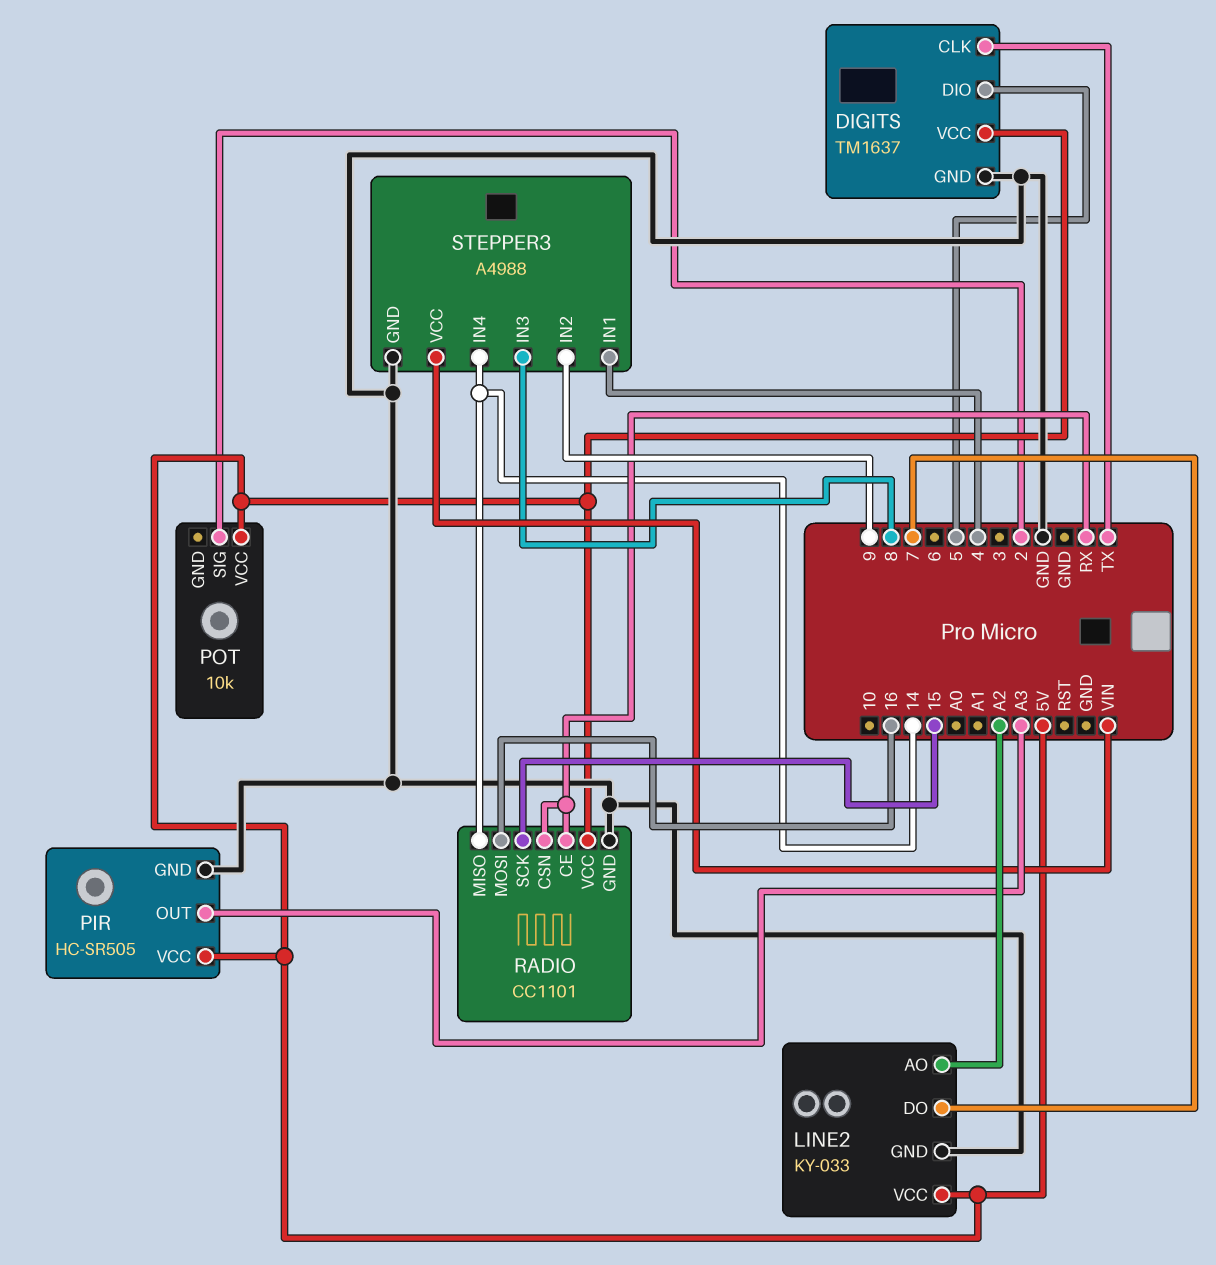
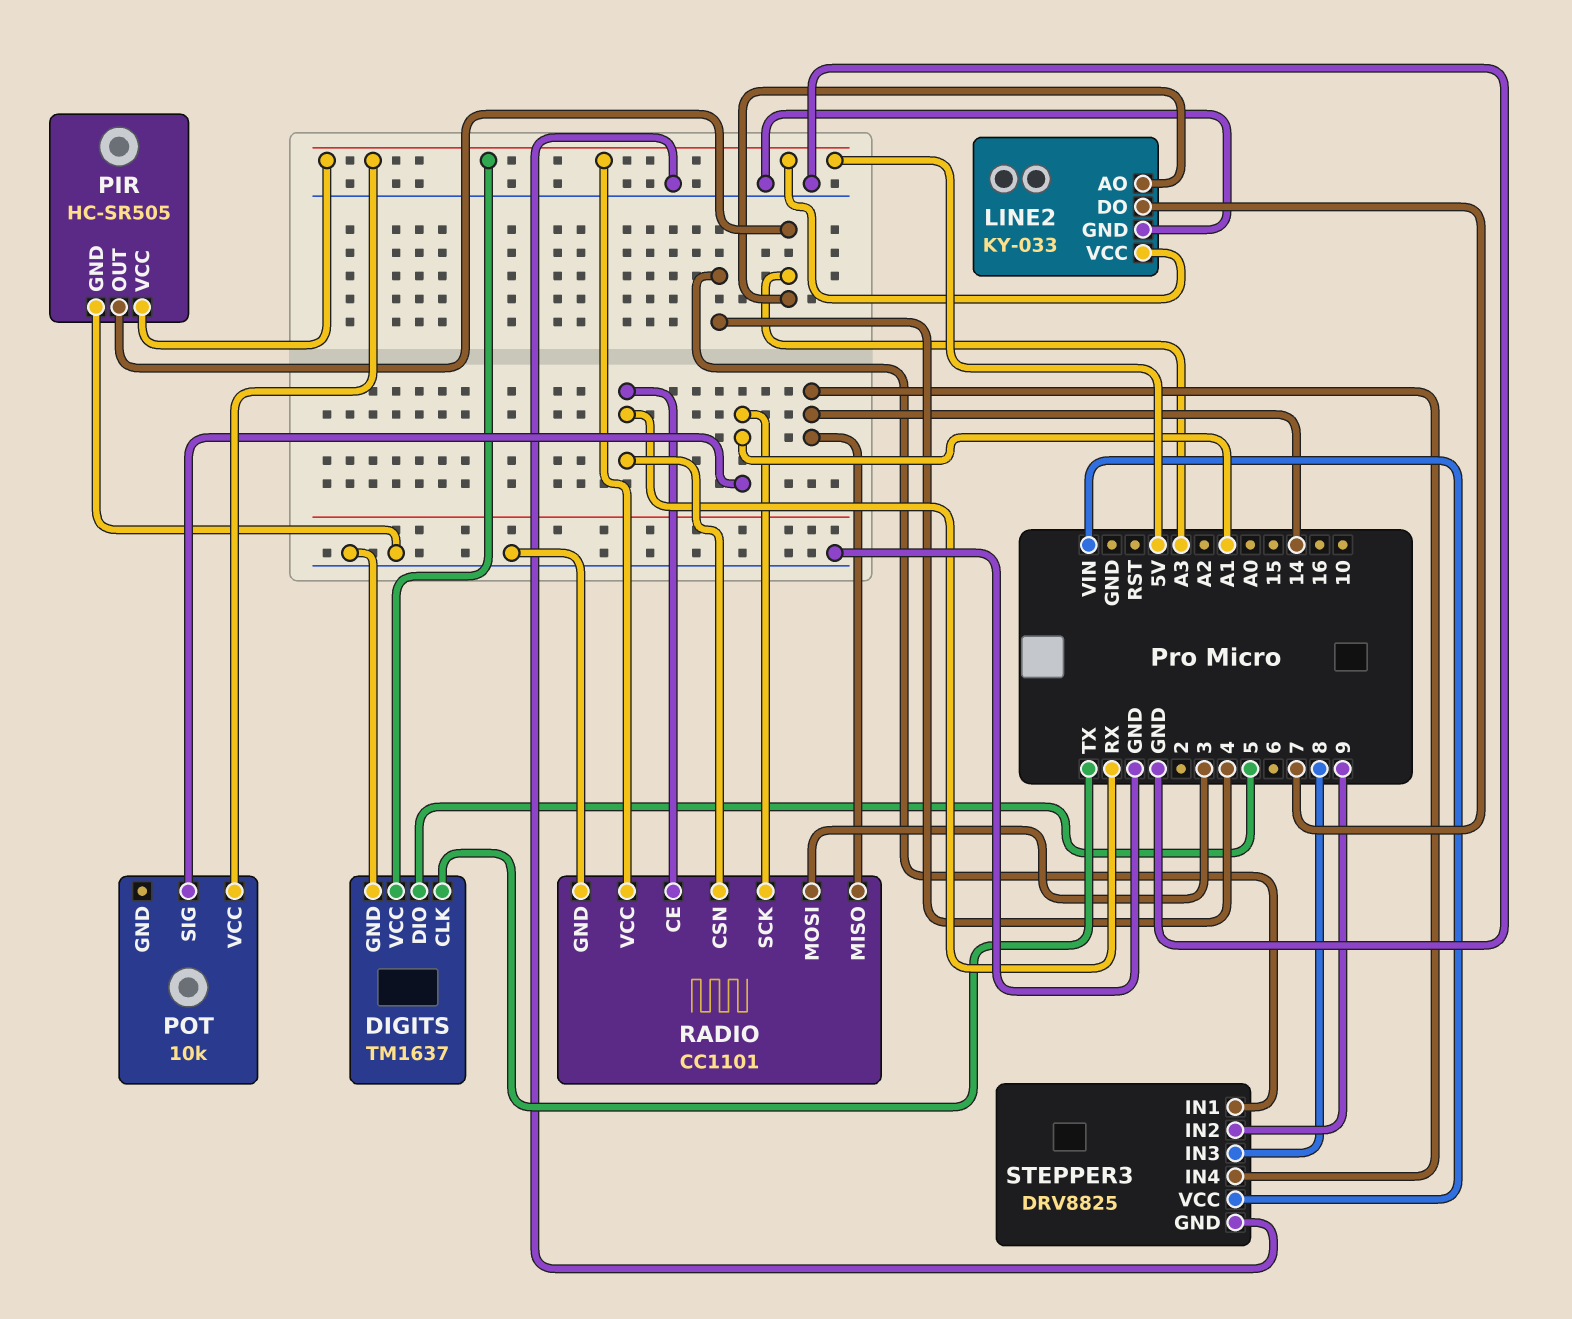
LINE2 pin AO: A2 -> A3
POT pin SIG: 2 -> A1
RADIO pin MOSI: 16 -> 3
RADIO pin SCK: 15 -> A1
STEPPER3: A4988 -> DRV8825

